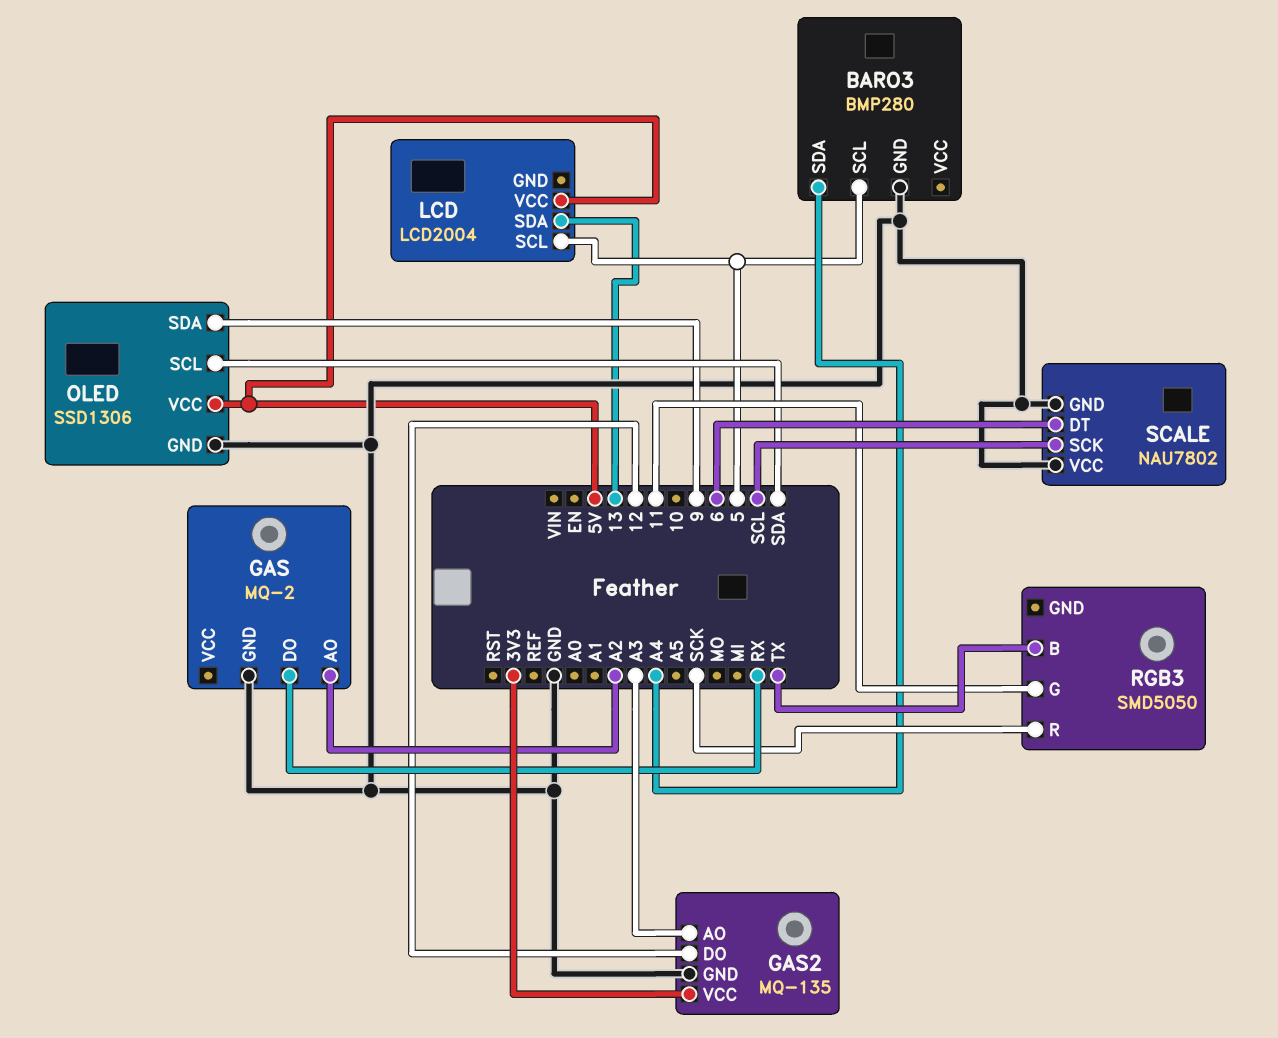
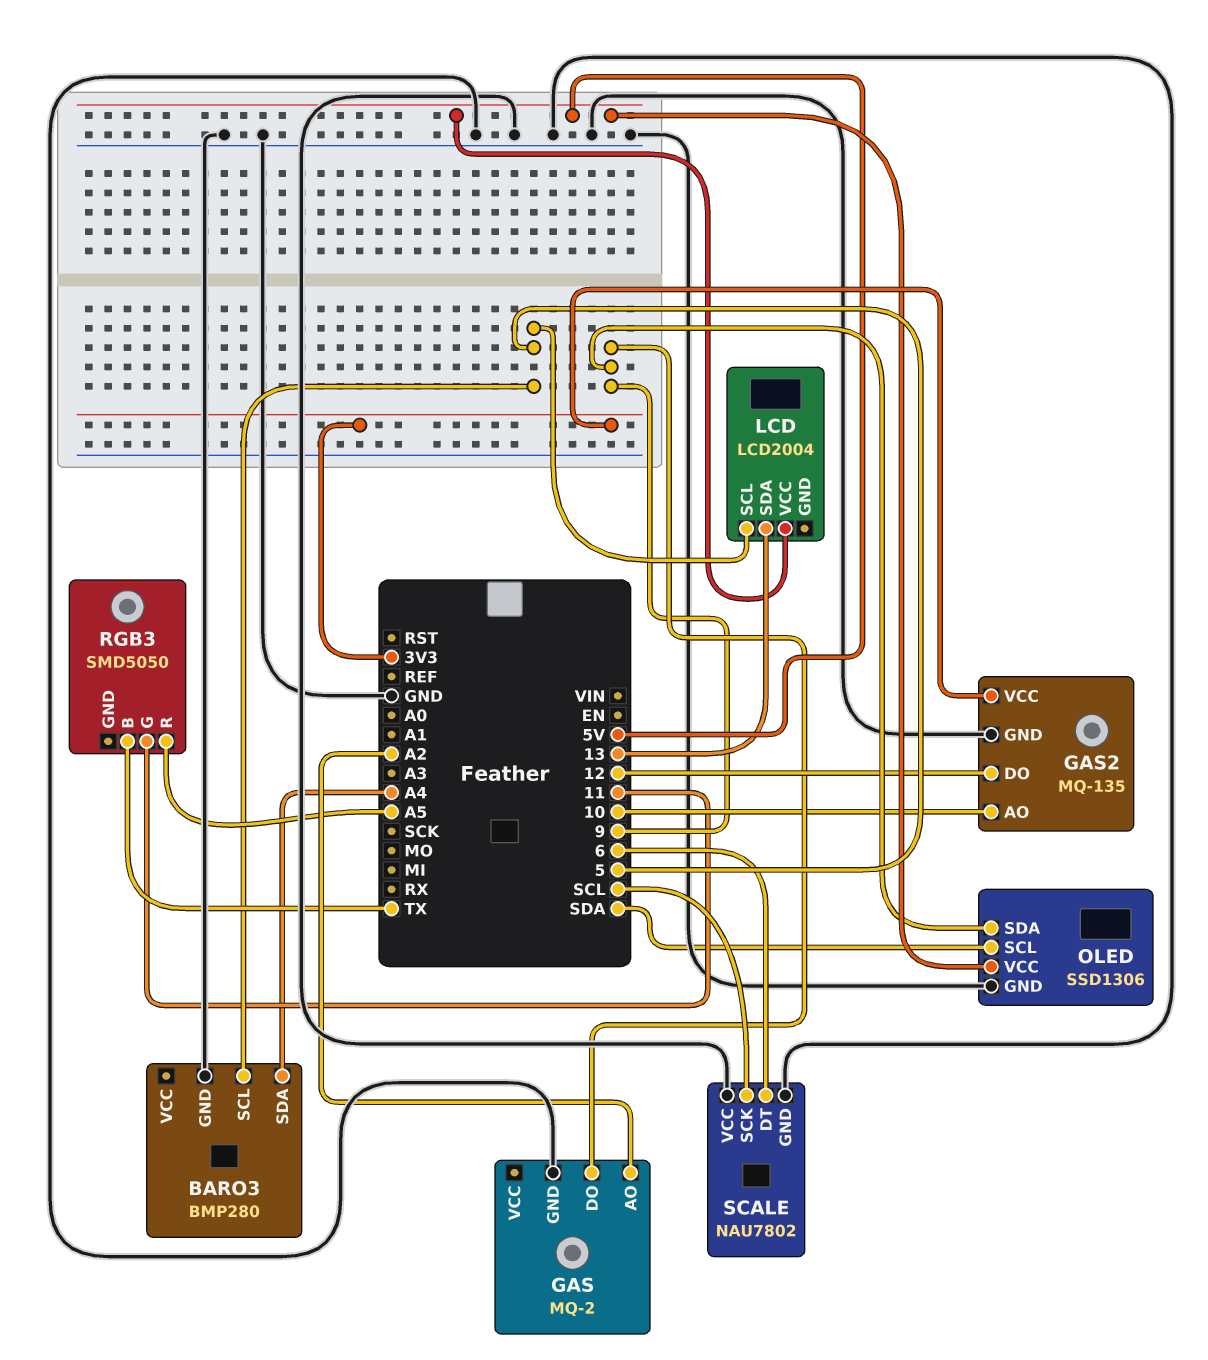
GAS pin DO: RX -> 9
GAS2 pin AO: A3 -> 10
RGB3 pin R: SCK -> A5

